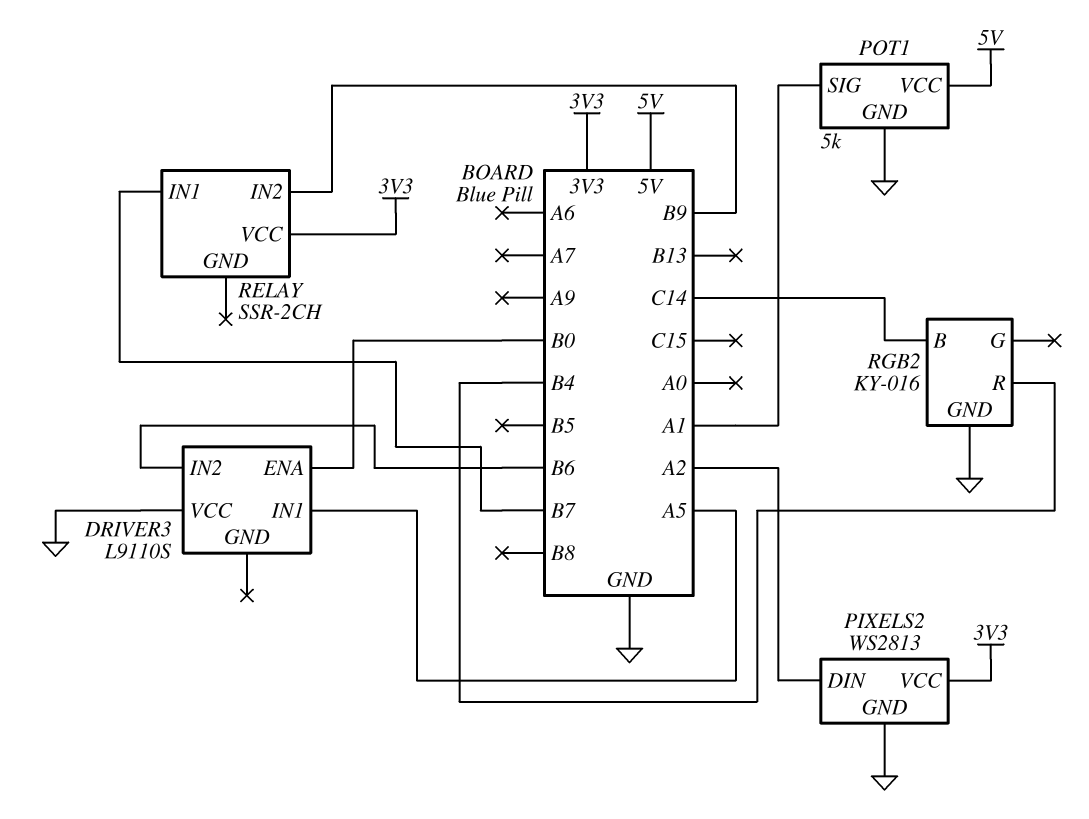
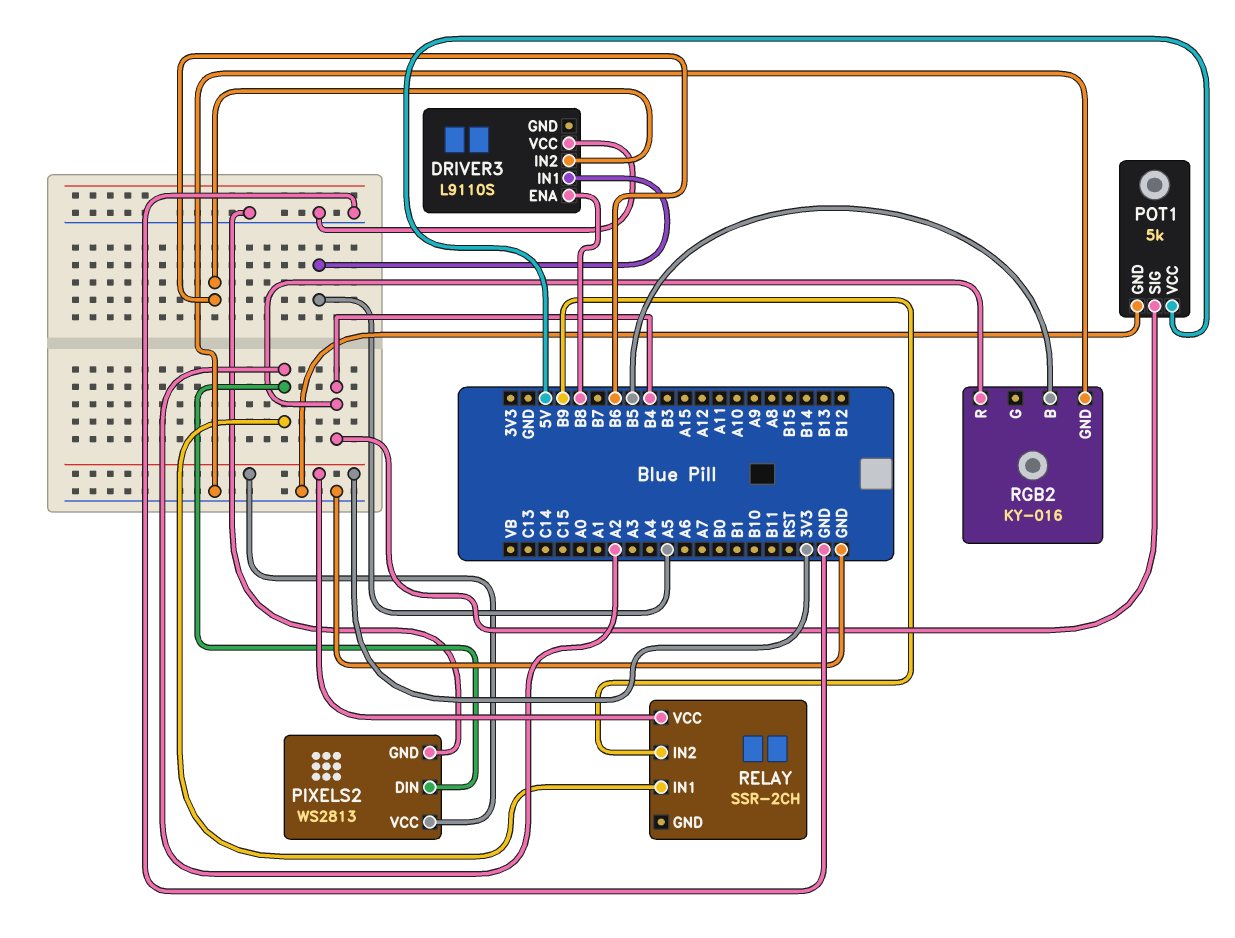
DRIVER3 pin ENA: B0 -> B8
POT1 pin SIG: A1 -> B4
RELAY pin IN1: B7 -> A2
RGB2 pin B: C14 -> B5

